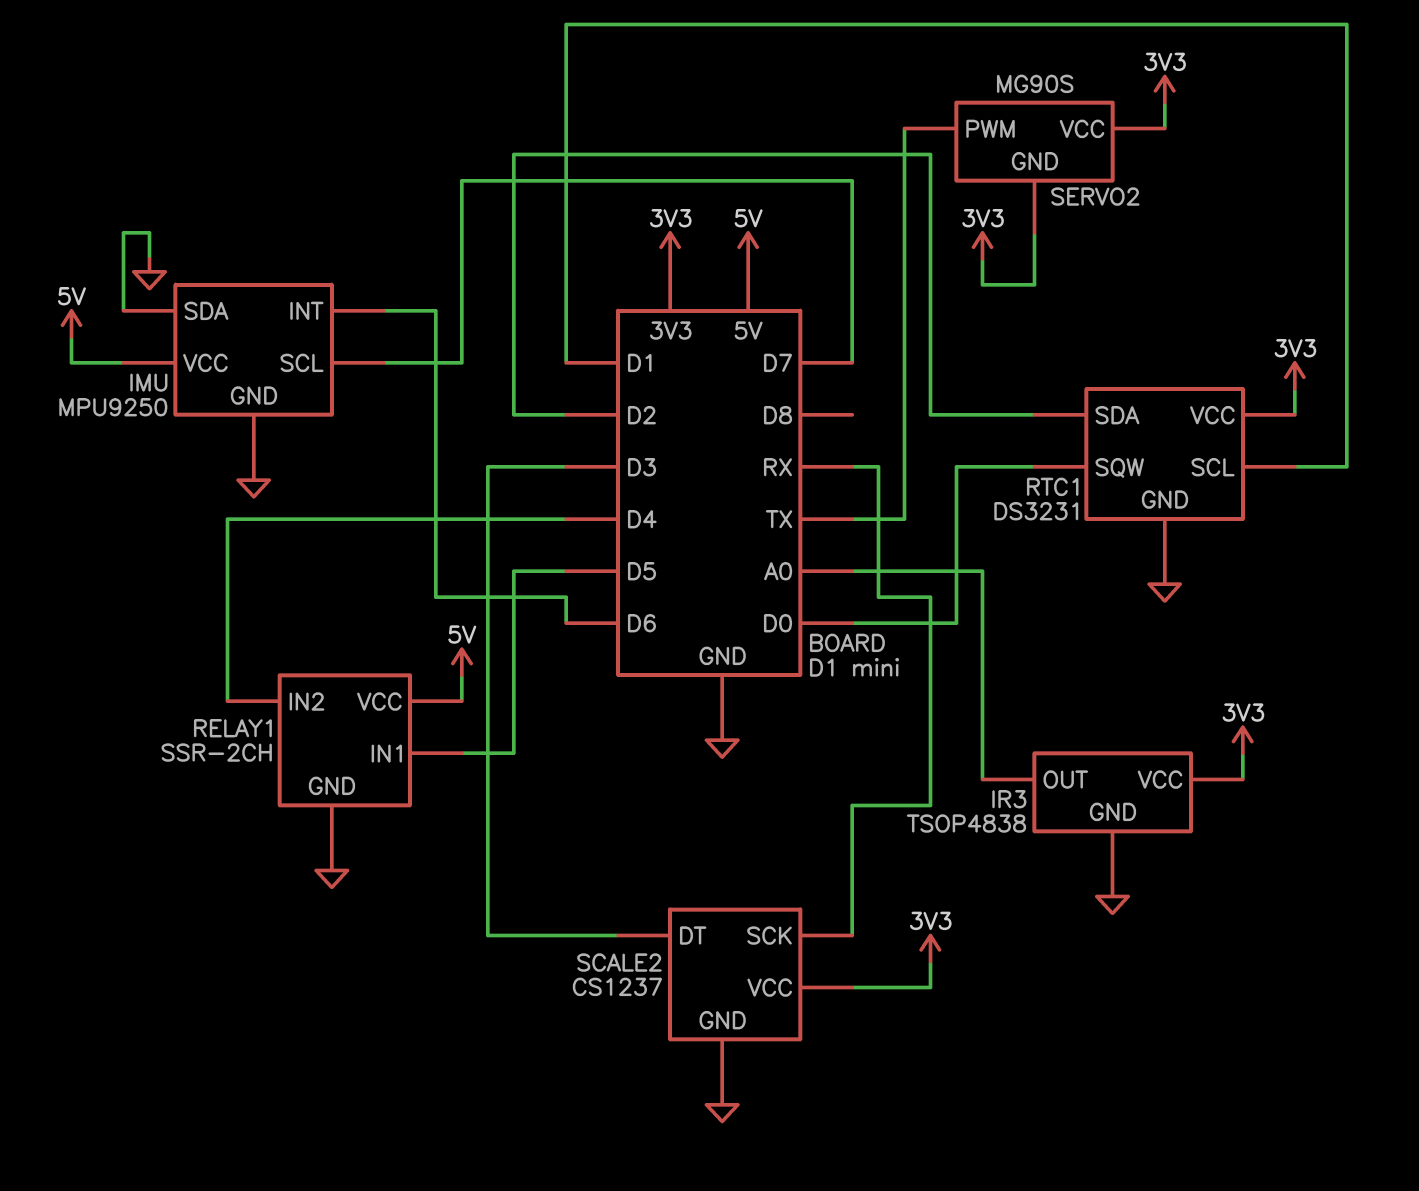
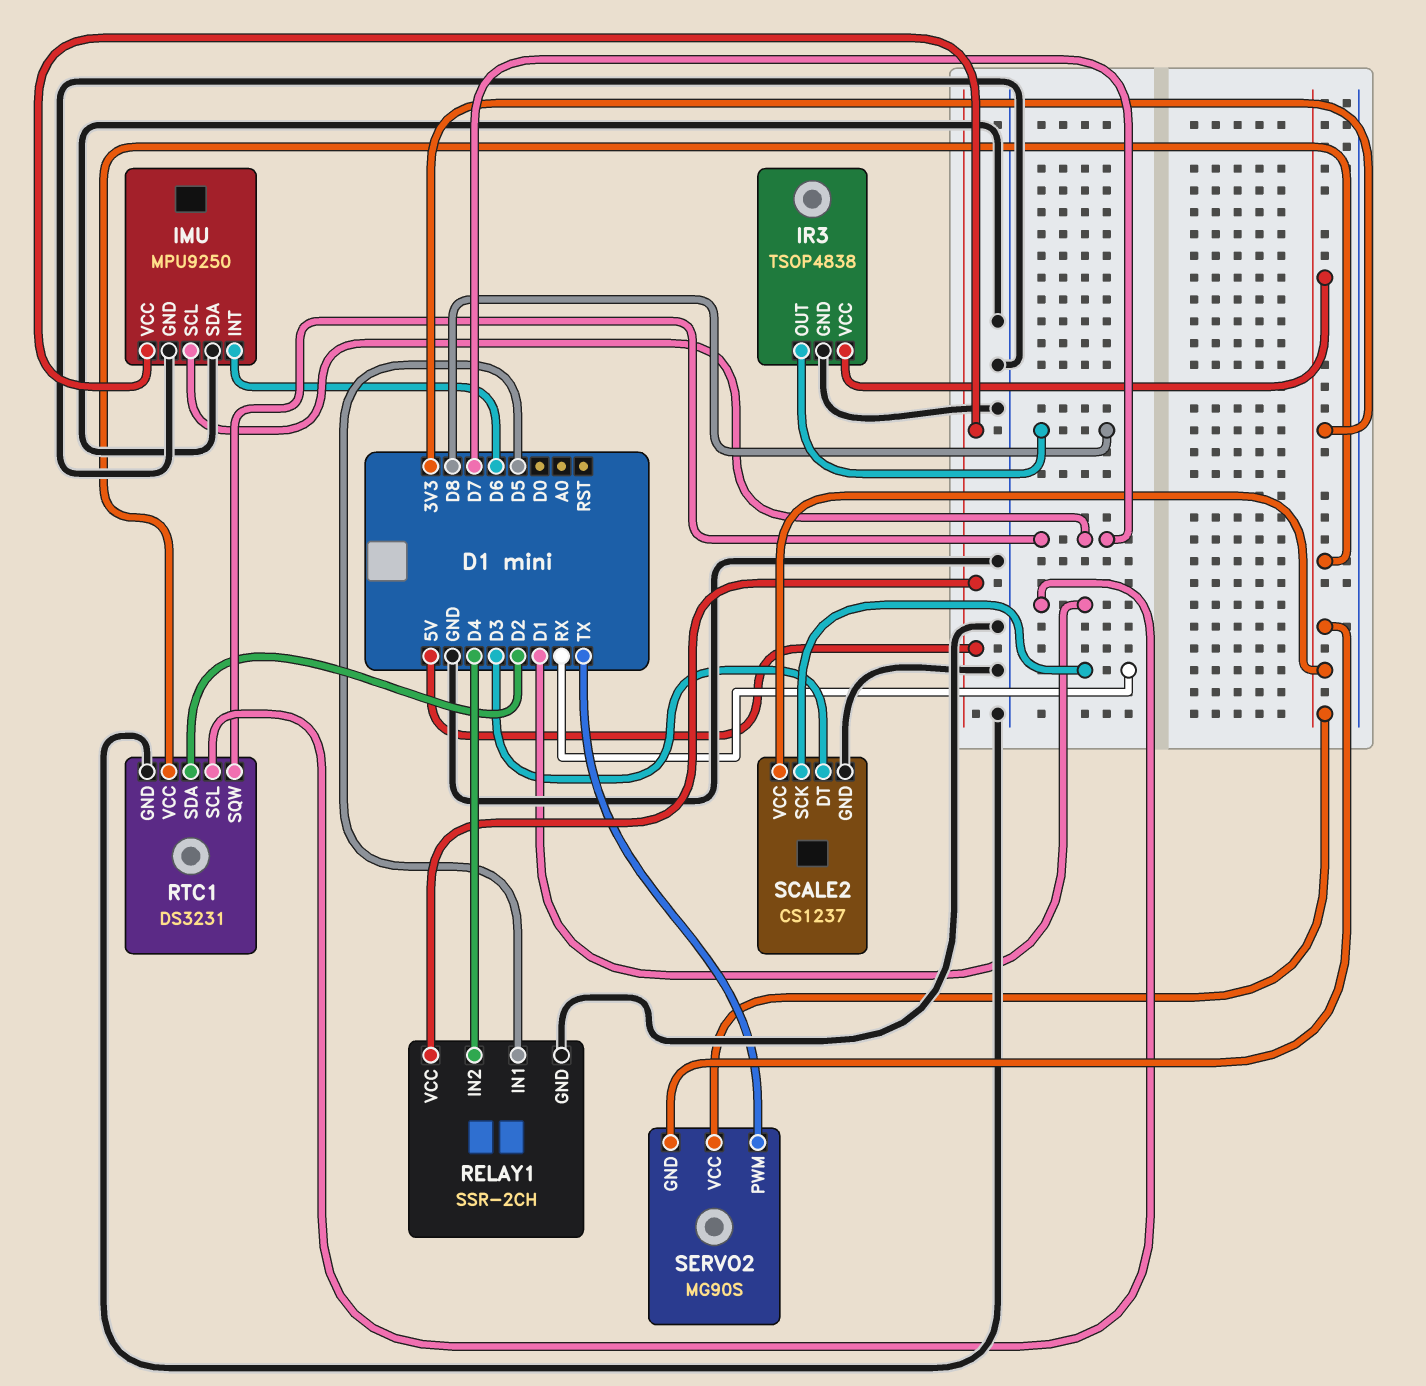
IR3 pin OUT: A0 -> D8
RTC1 pin SQW: D0 -> D7

